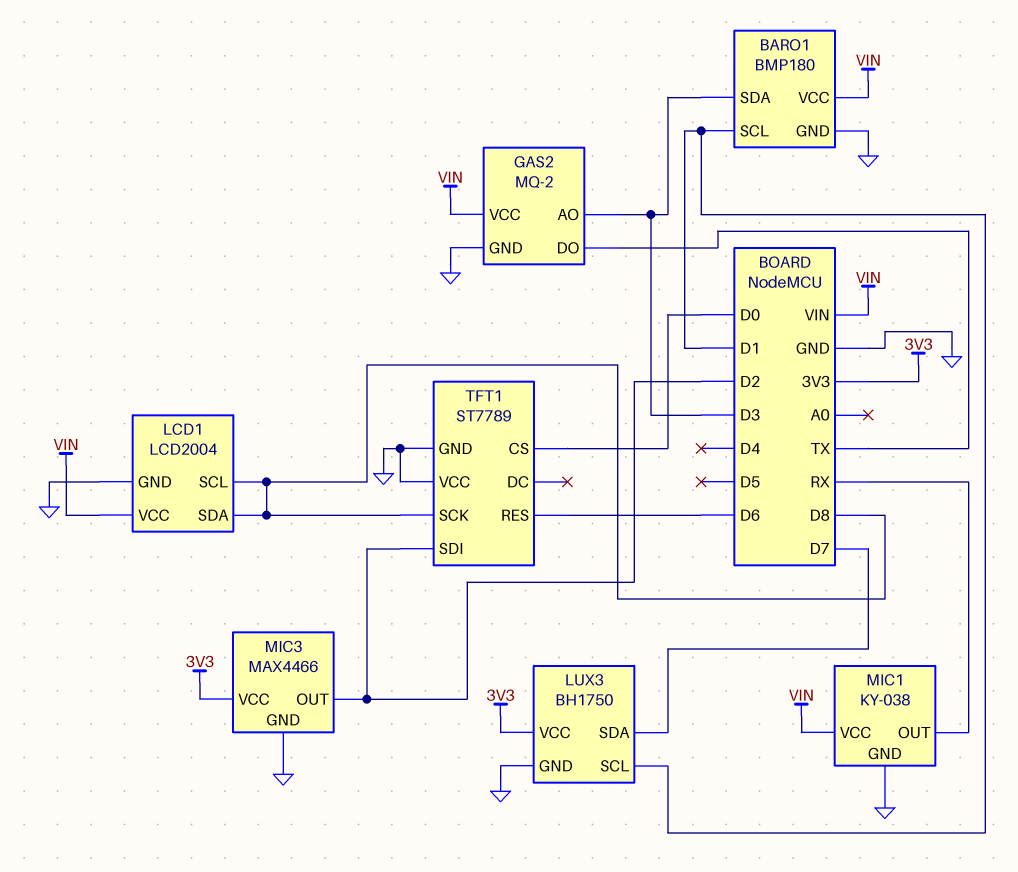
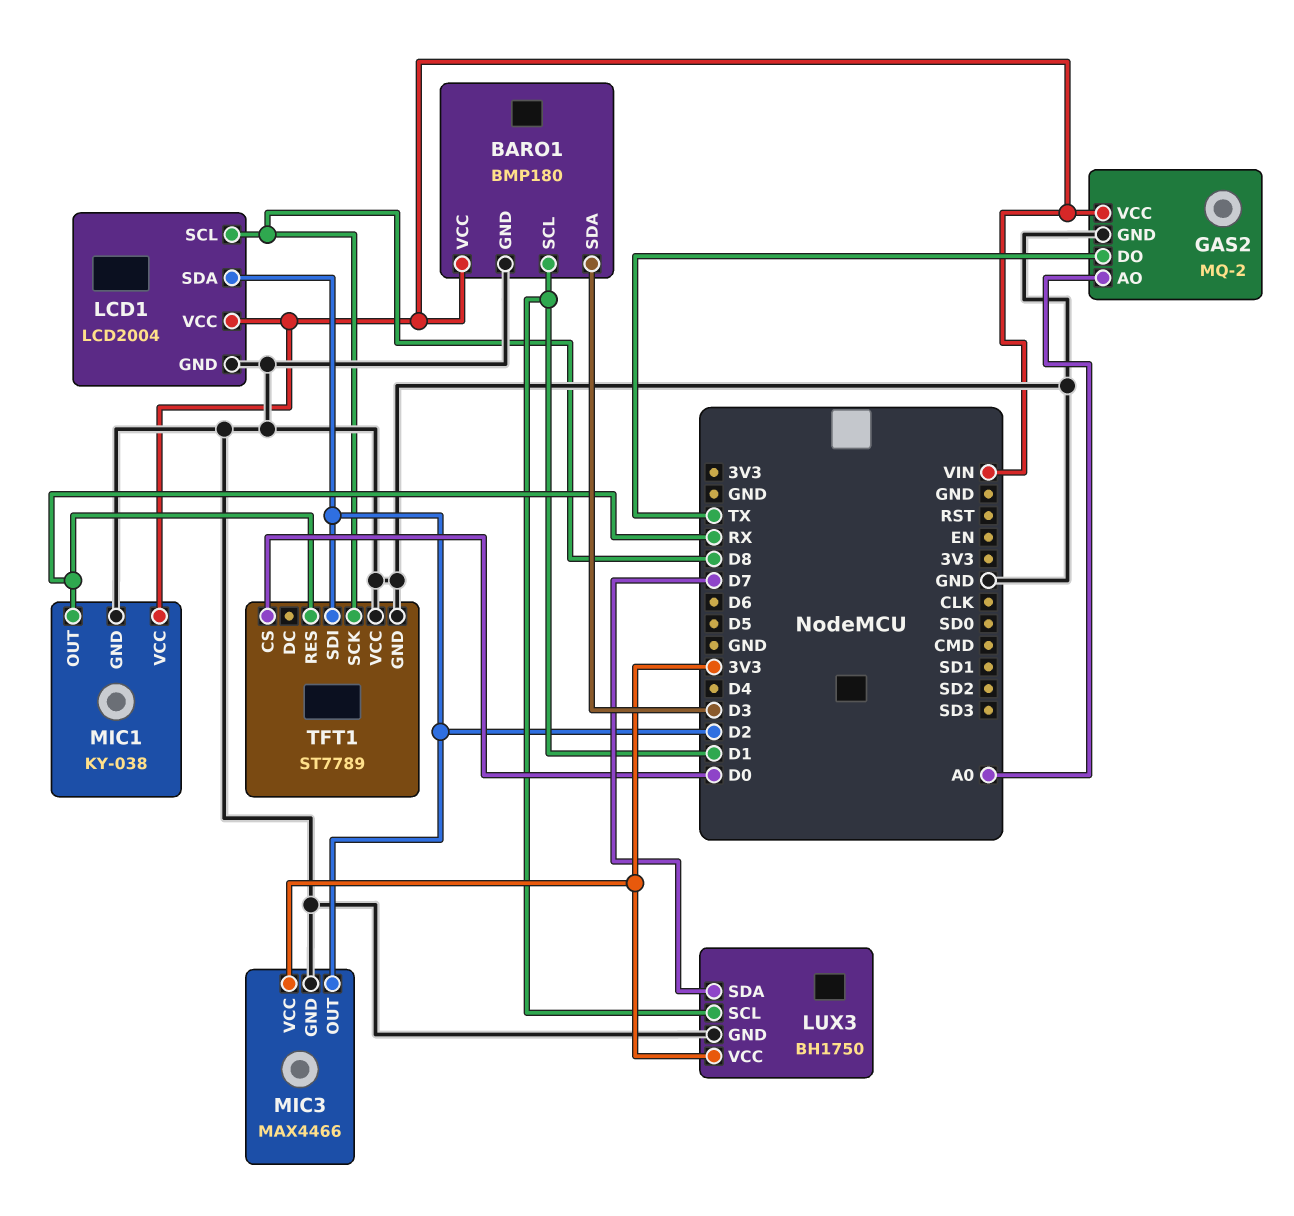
GAS2 pin AO: D3 -> A0
LCD1 pin SDA: D8 -> D2
TFT1 pin RES: D6 -> RX

